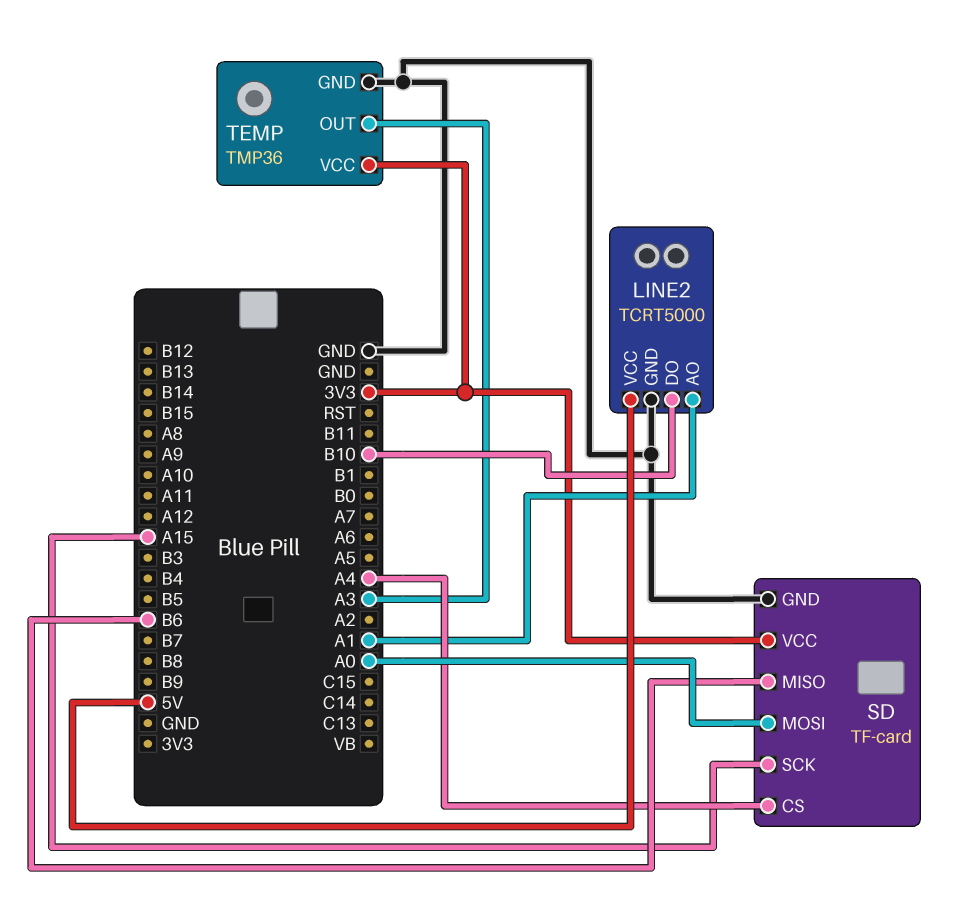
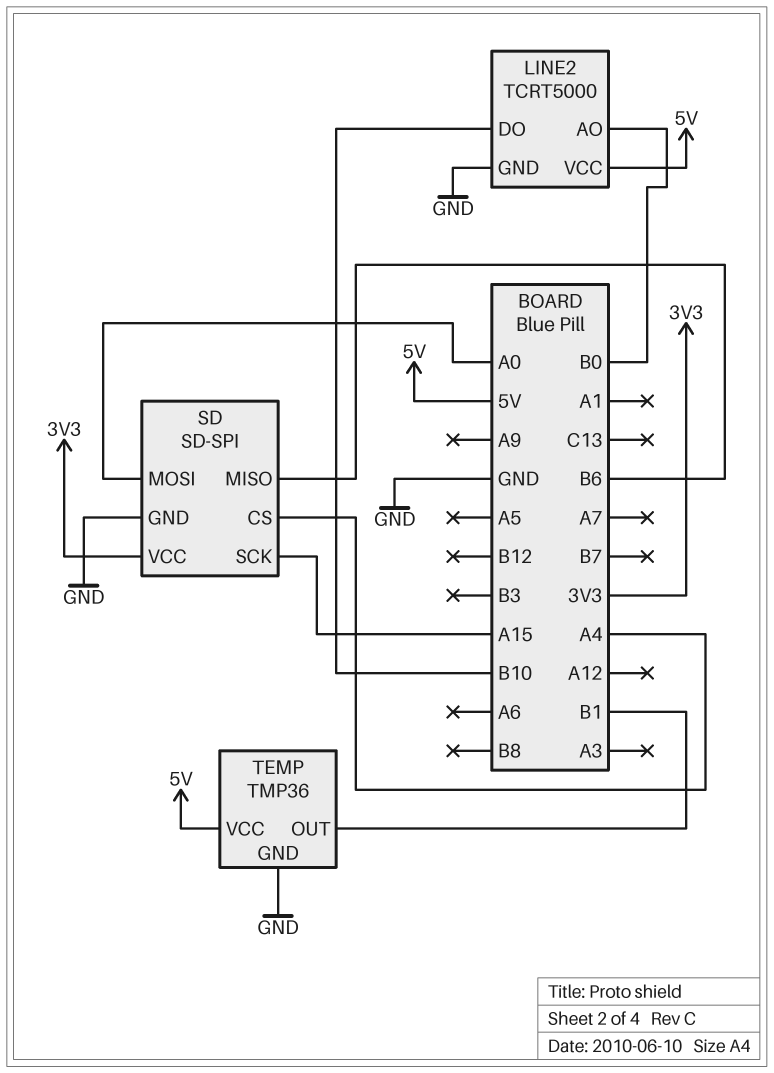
LINE2 pin AO: A1 -> B0
SD: TF-card -> SD-SPI
TEMP pin OUT: A3 -> B1
TEMP pin VCC: 3V3 -> 5V

